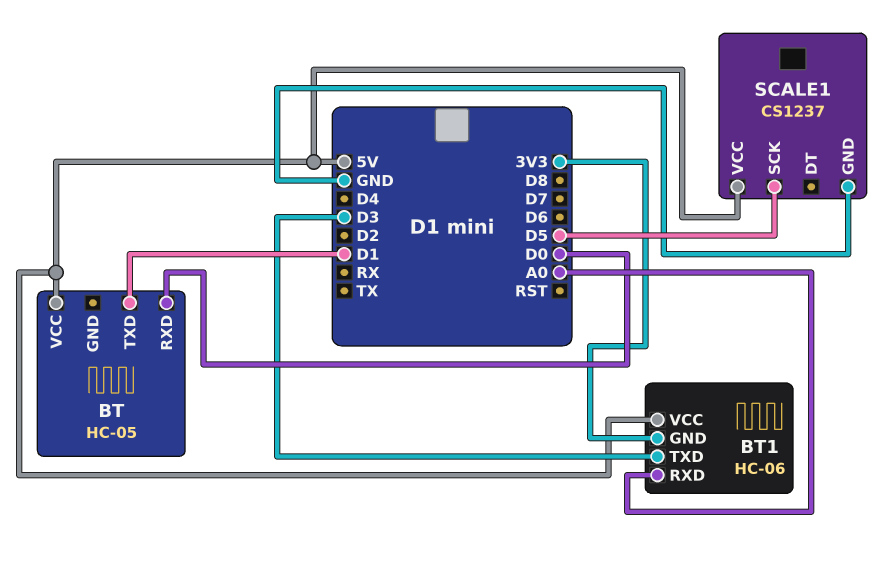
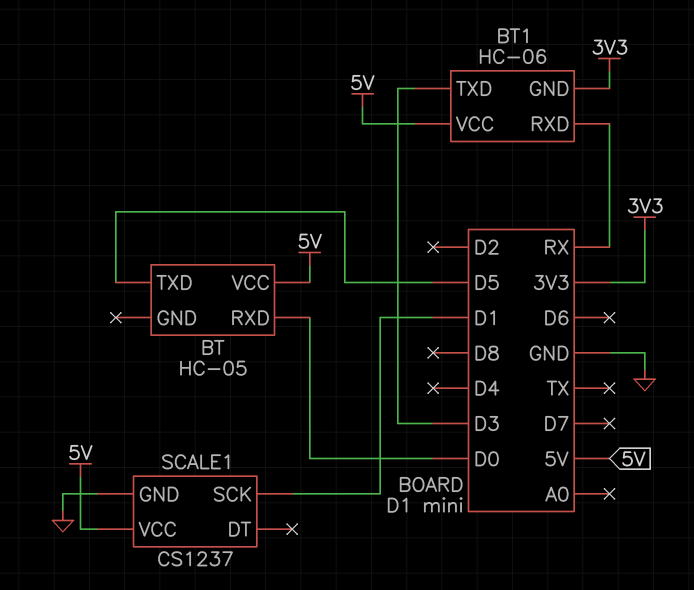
BT pin TXD: D1 -> D5
BT1 pin RXD: A0 -> RX
SCALE1 pin SCK: D5 -> D1

